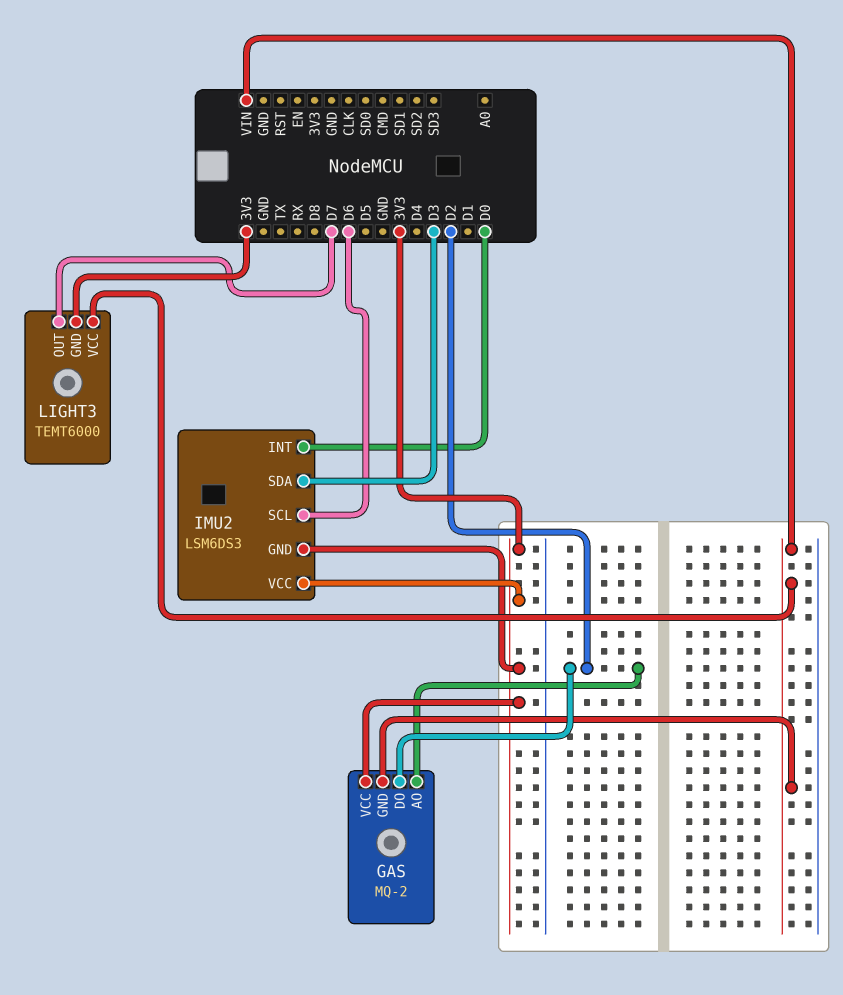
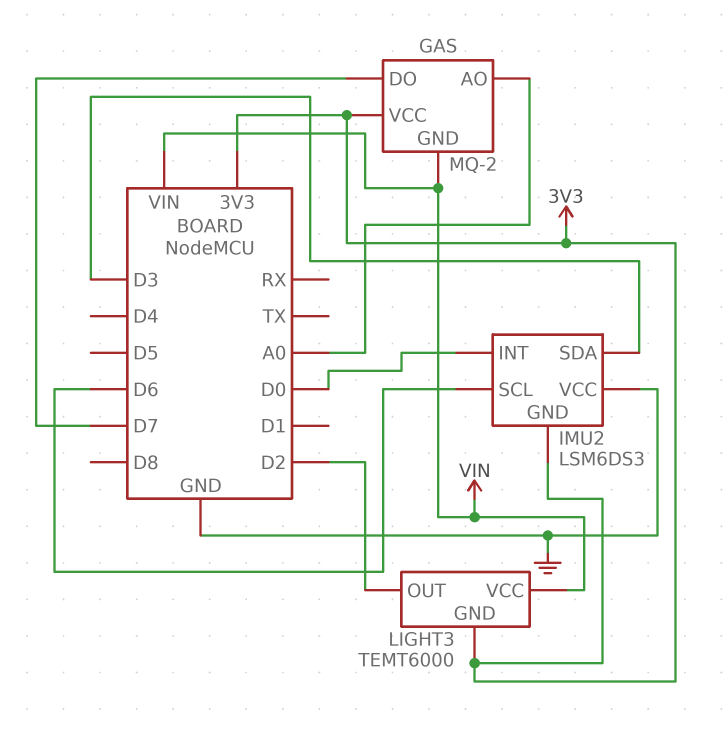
GAS pin AO: D2 -> A0
GAS pin DO: D2 -> D7
IMU2 pin VCC: 3V3 -> GND
LIGHT3 pin OUT: D7 -> D2

